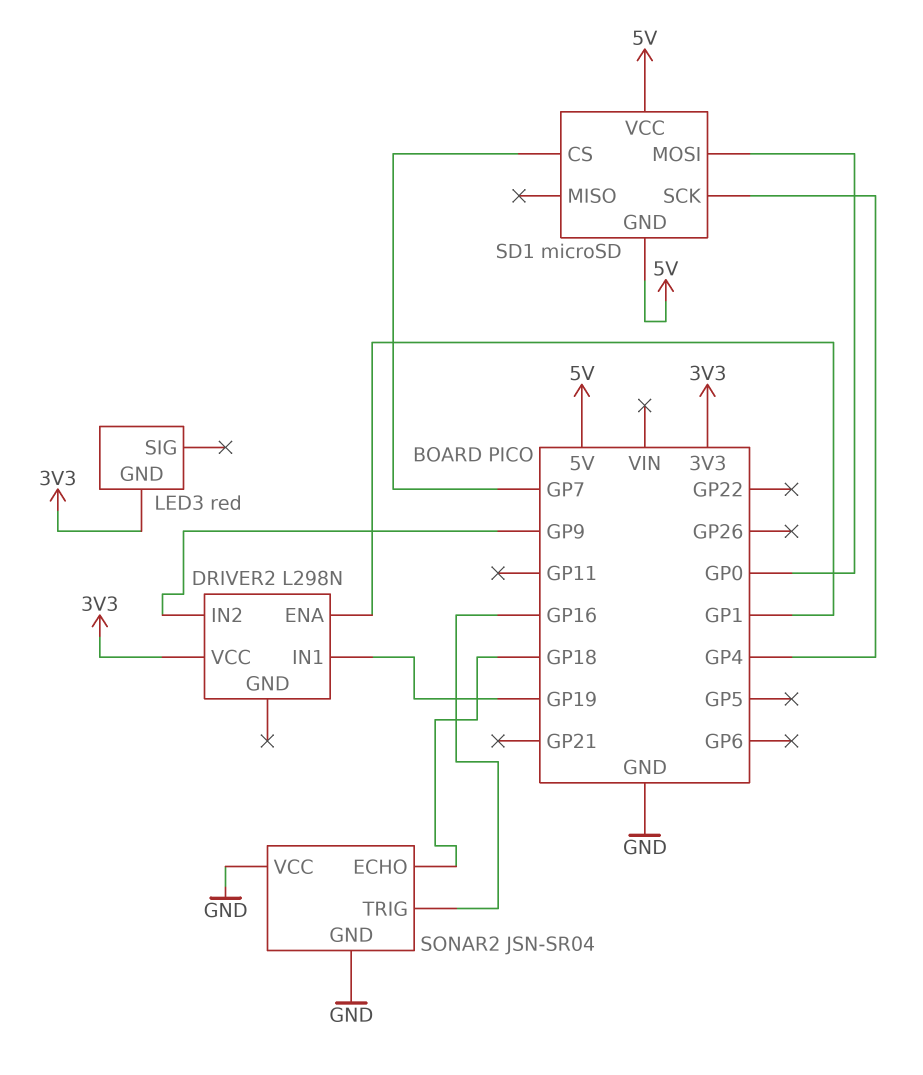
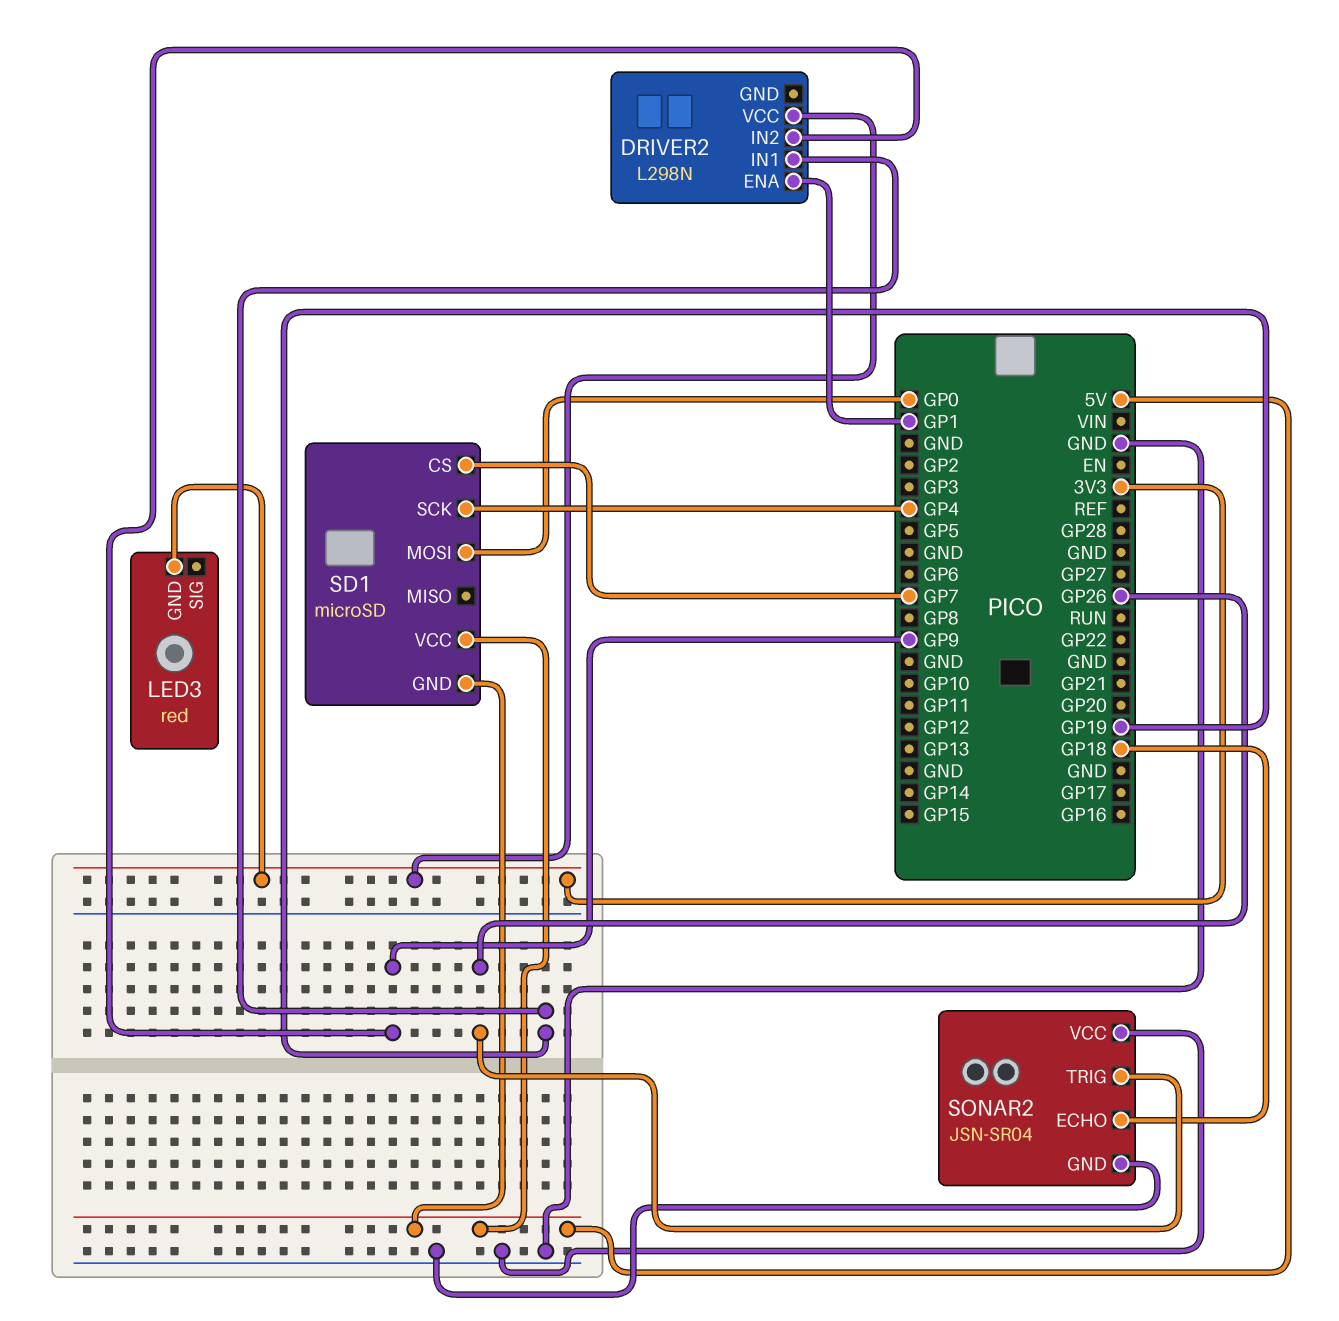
SONAR2 pin TRIG: GP16 -> GP26

